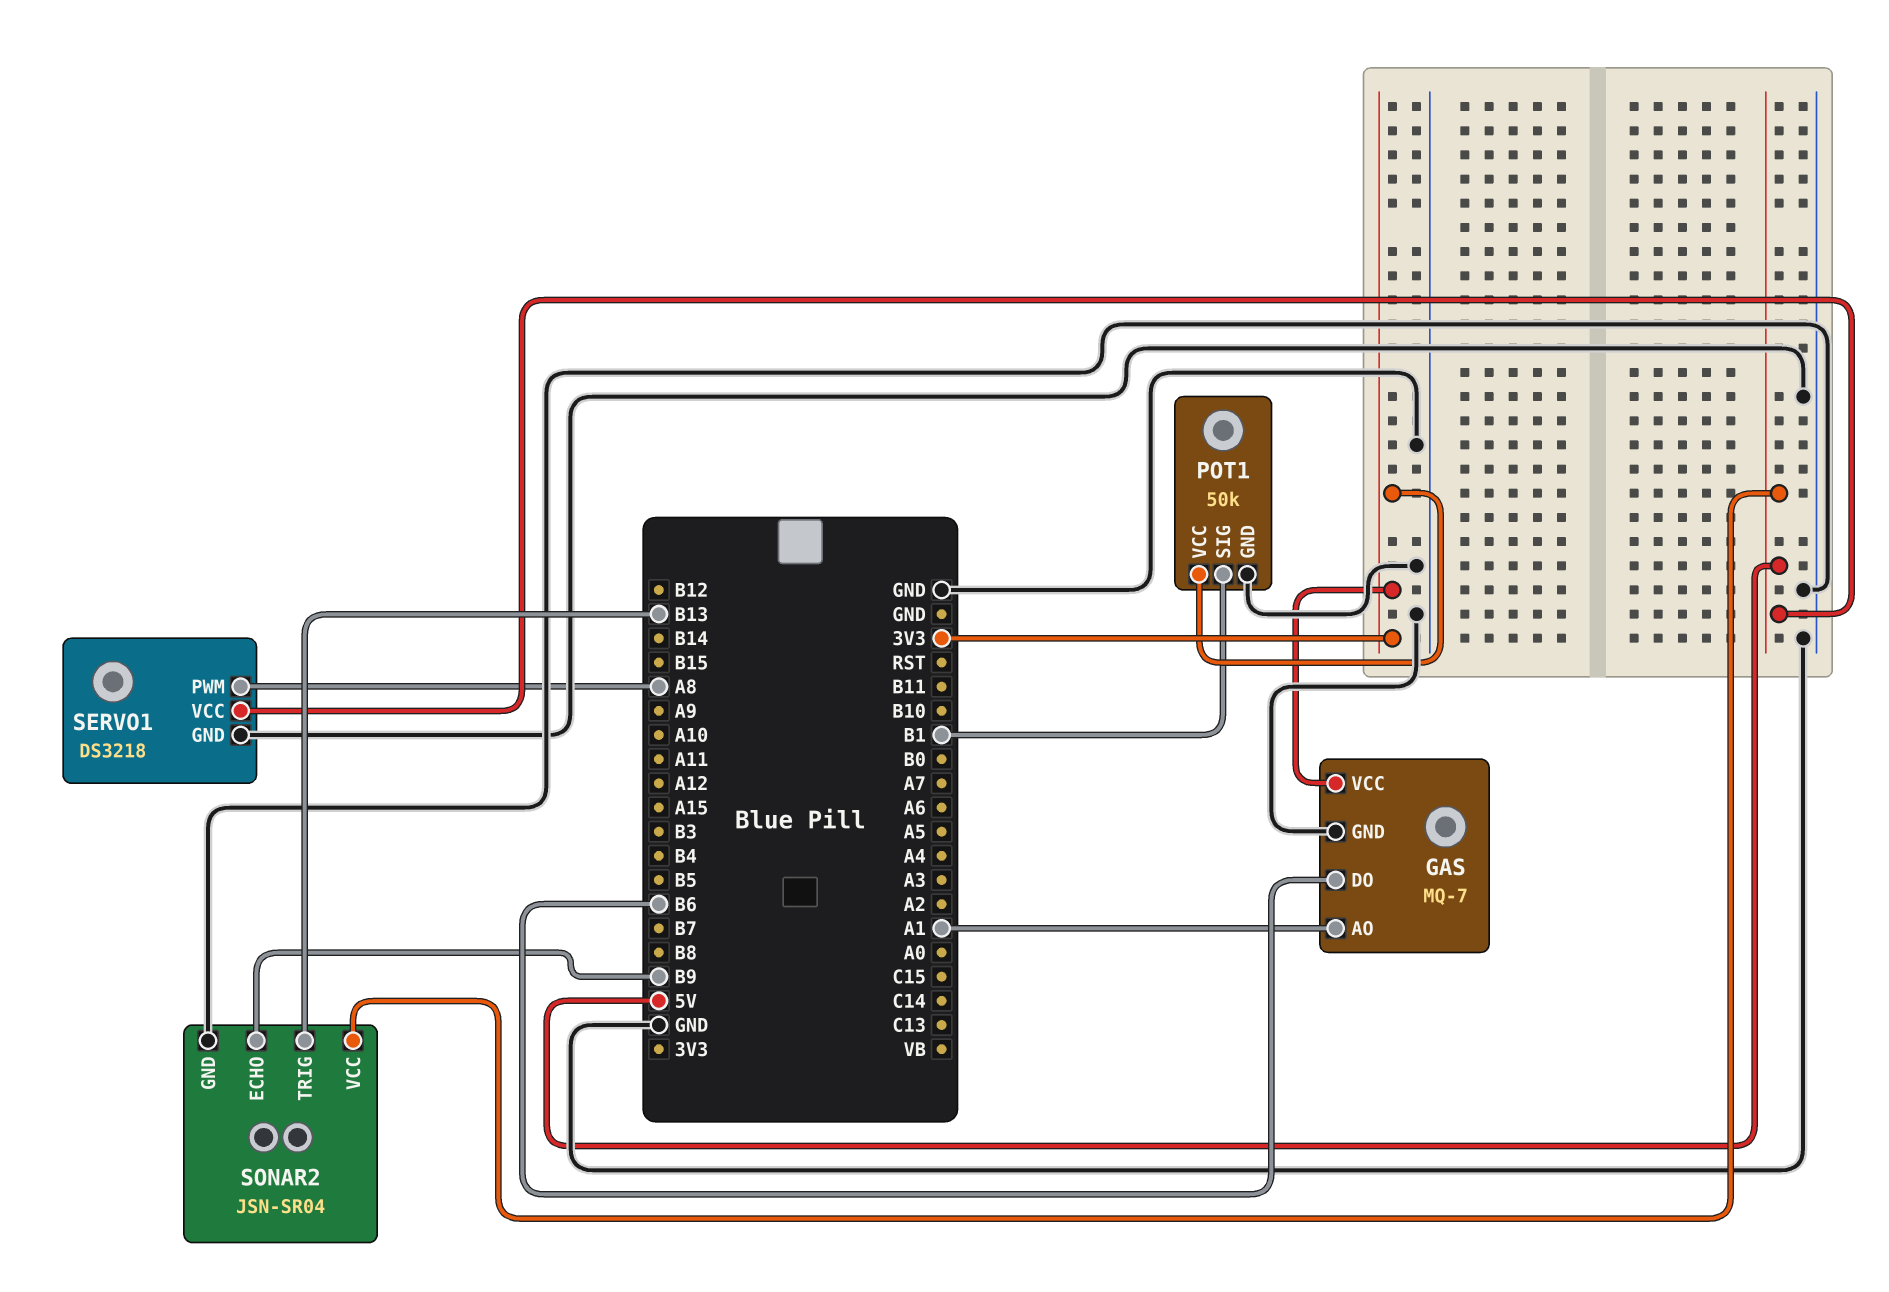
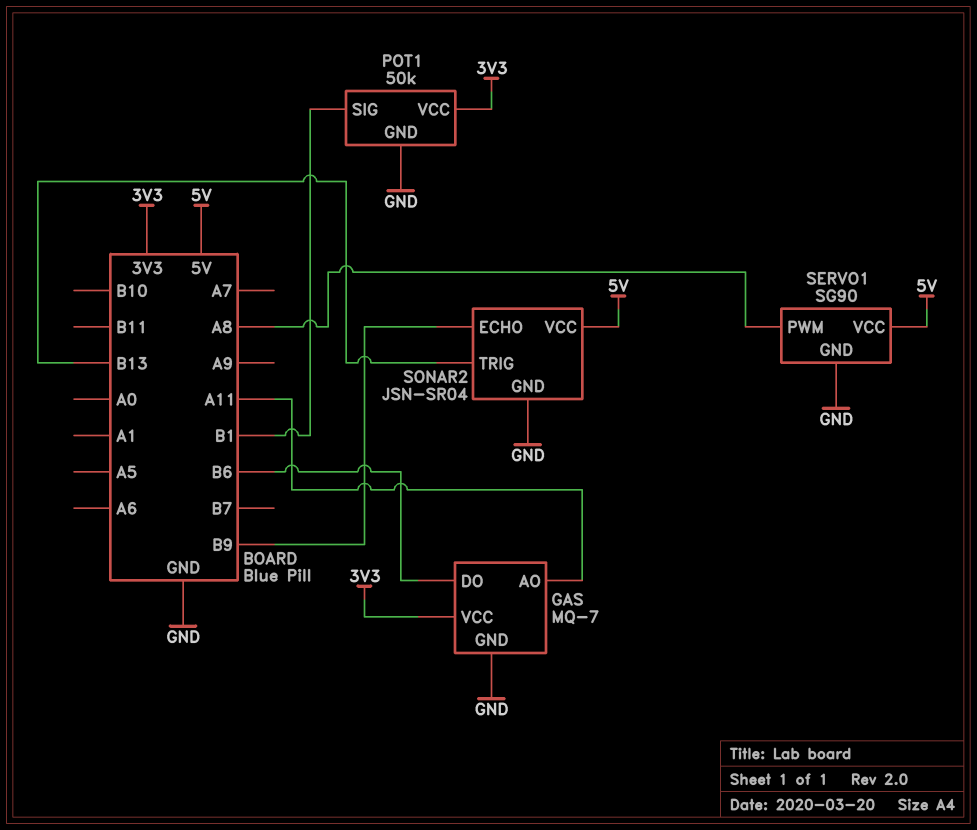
GAS pin AO: A1 -> A11
SERVO1: DS3218 -> SG90

